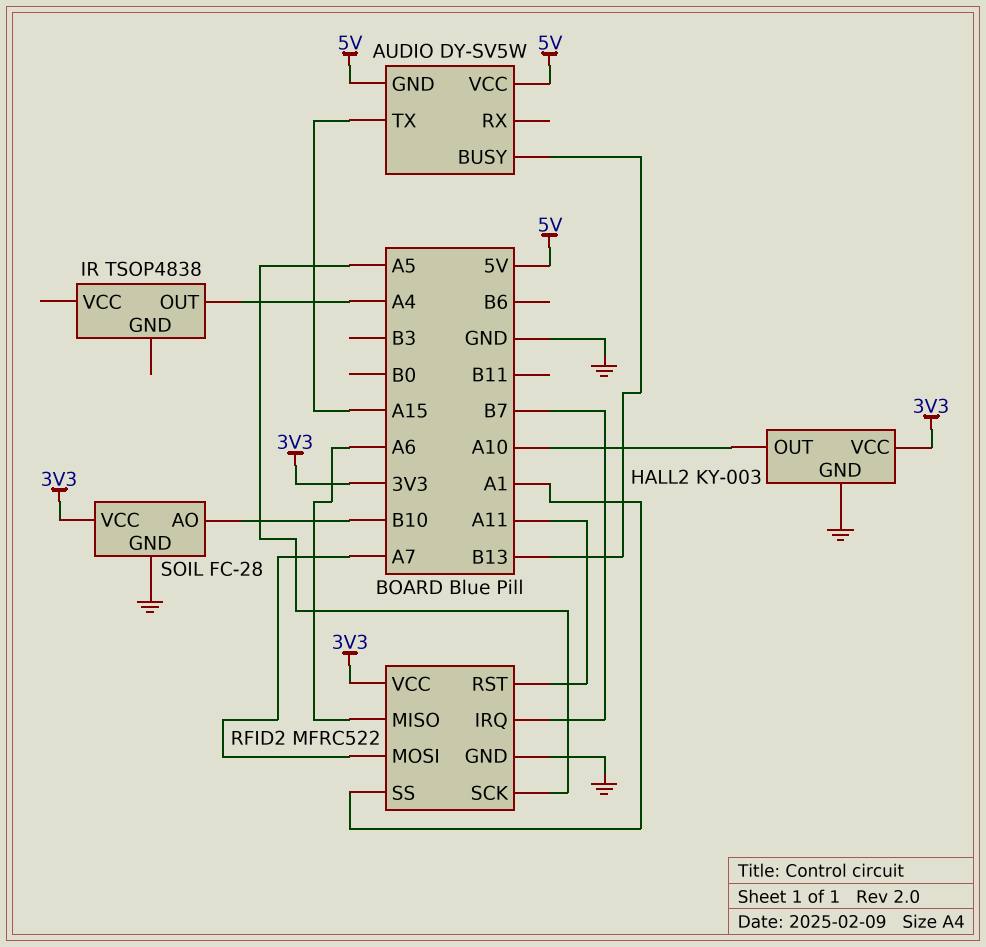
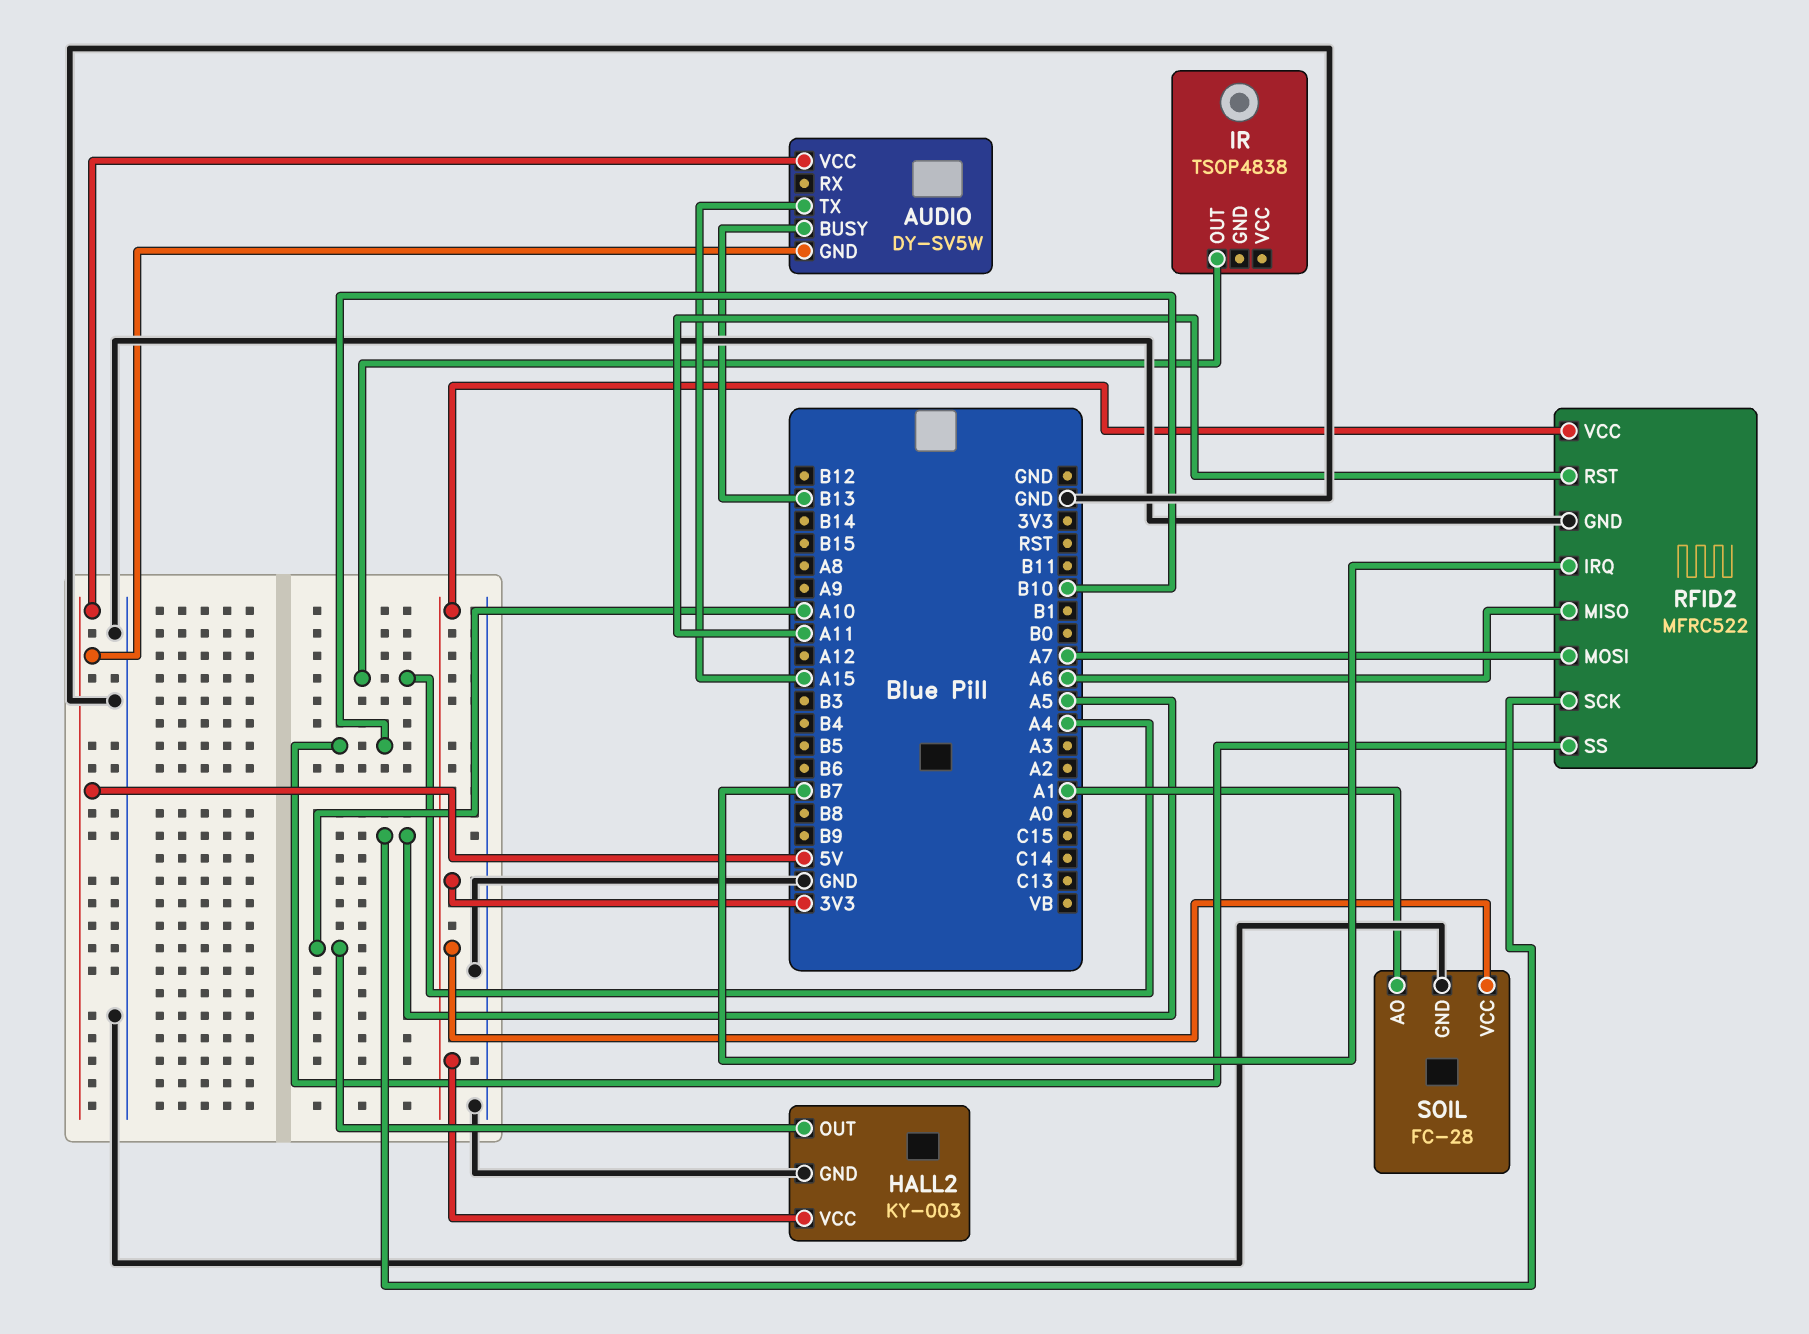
RFID2 pin SS: A1 -> B10
SOIL pin AO: B10 -> A1

